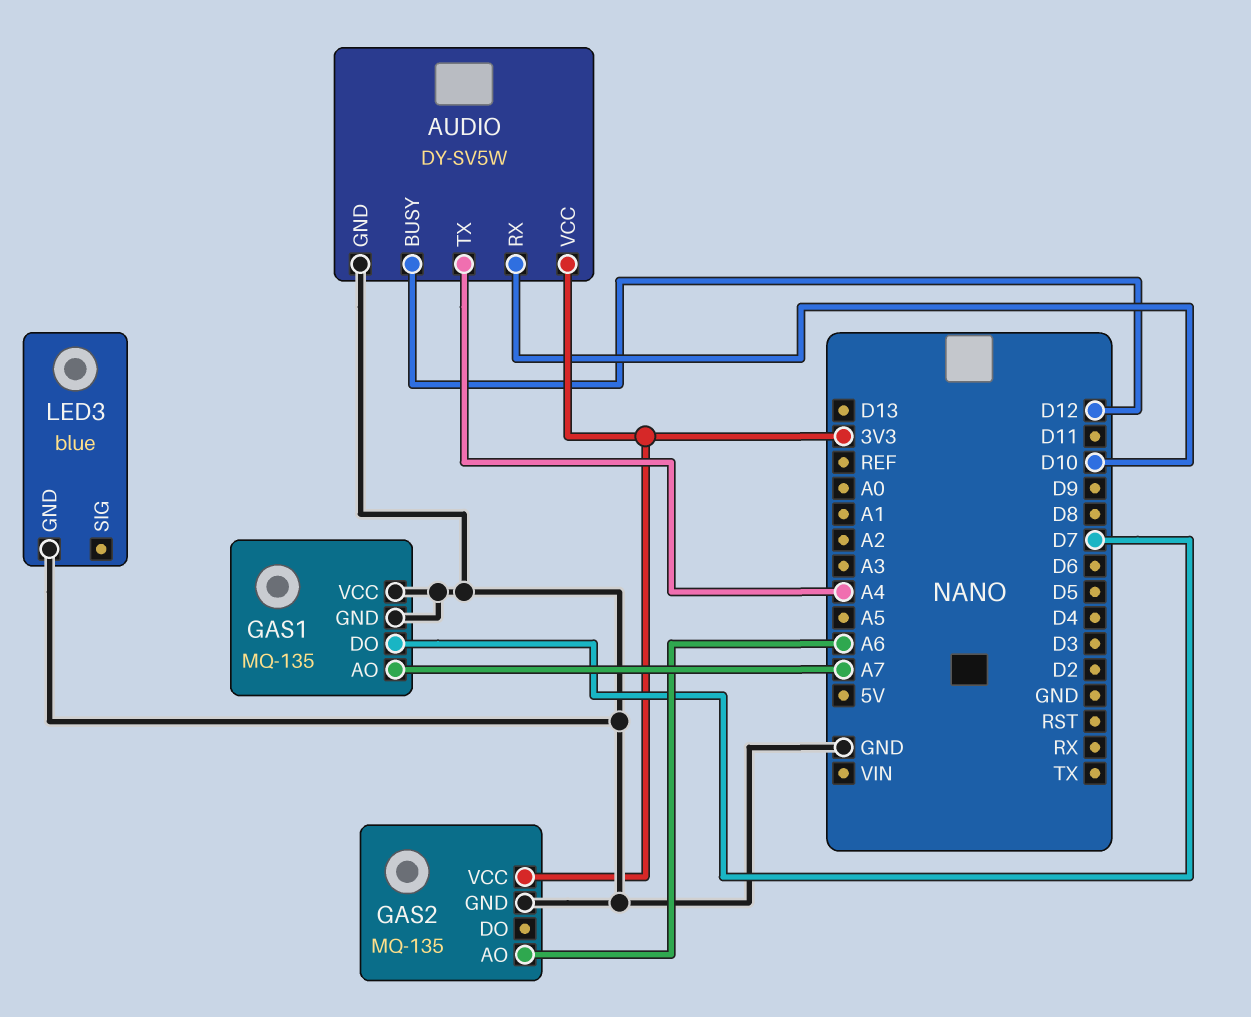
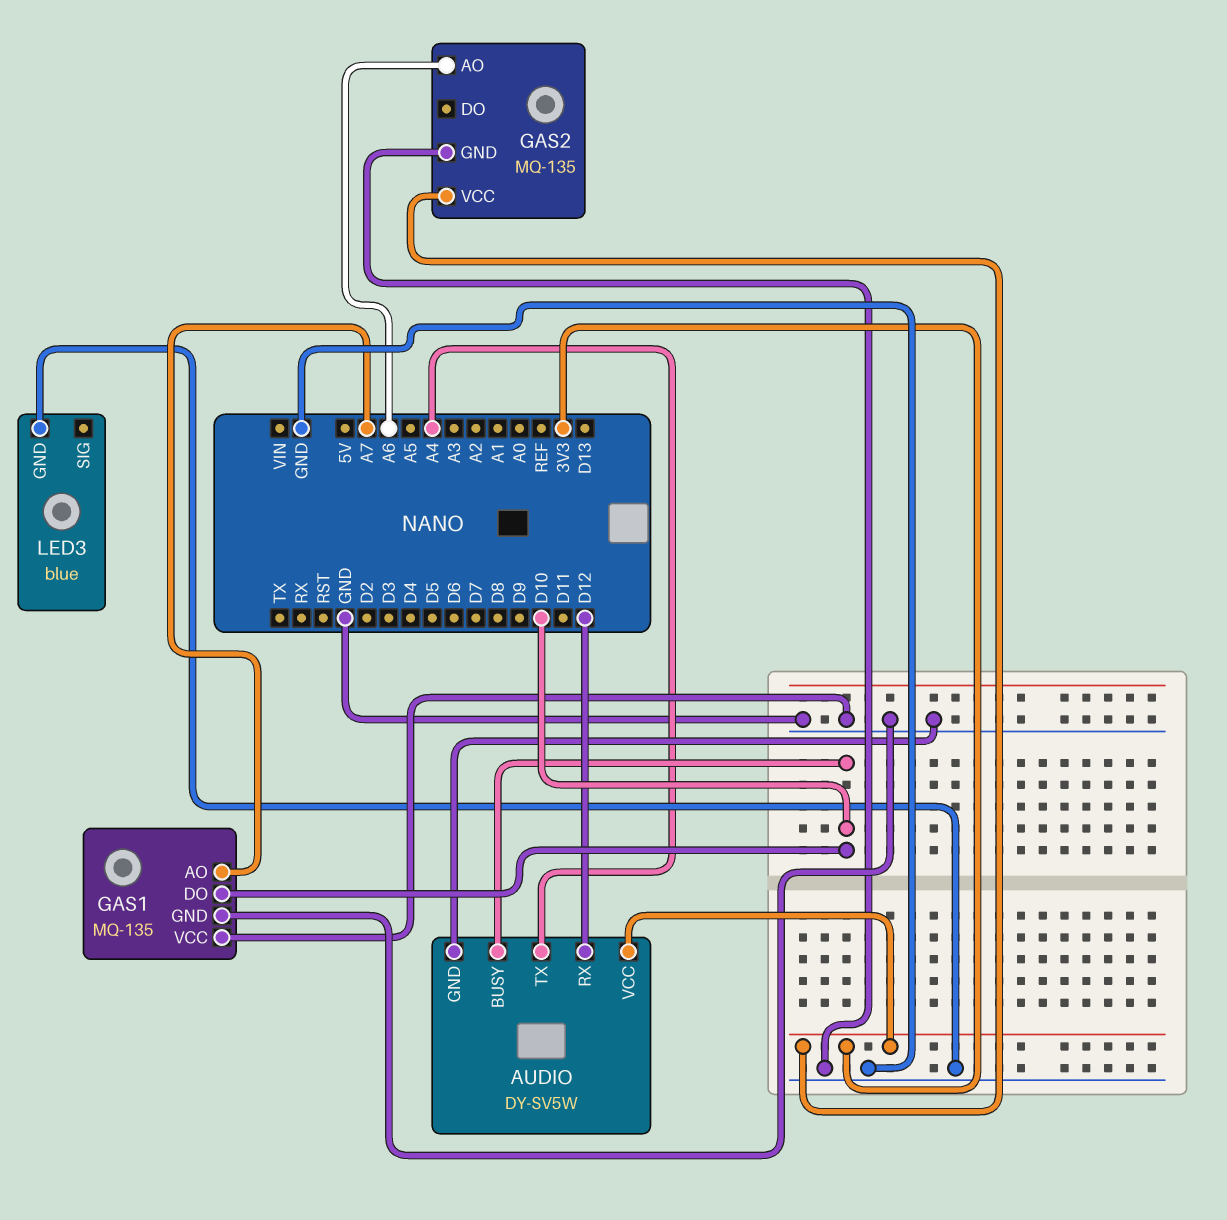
AUDIO pin BUSY: D12 -> D10
AUDIO pin RX: D10 -> D12
GAS1 pin DO: D7 -> D10

